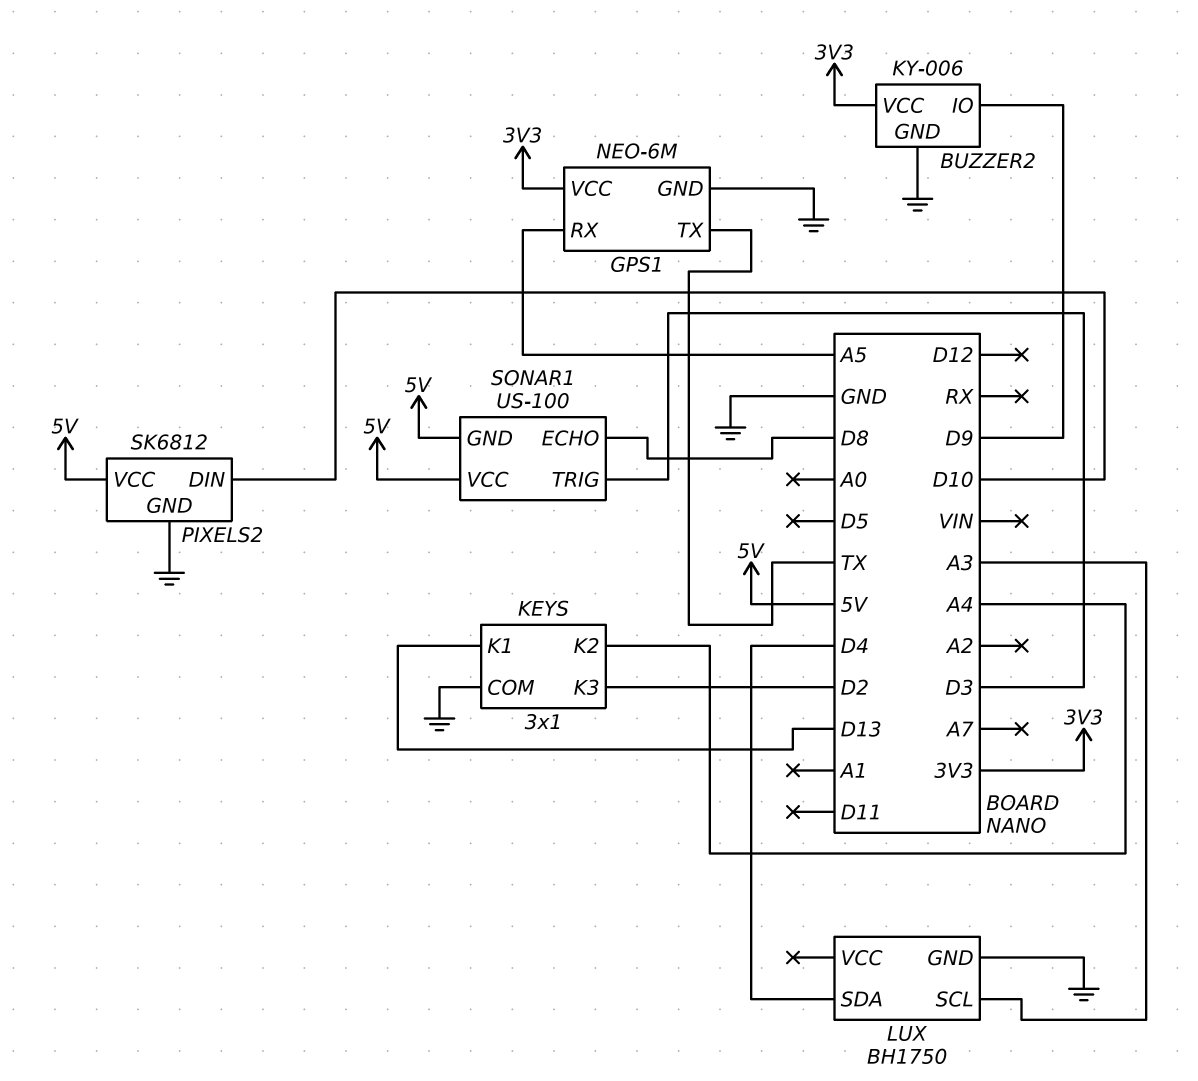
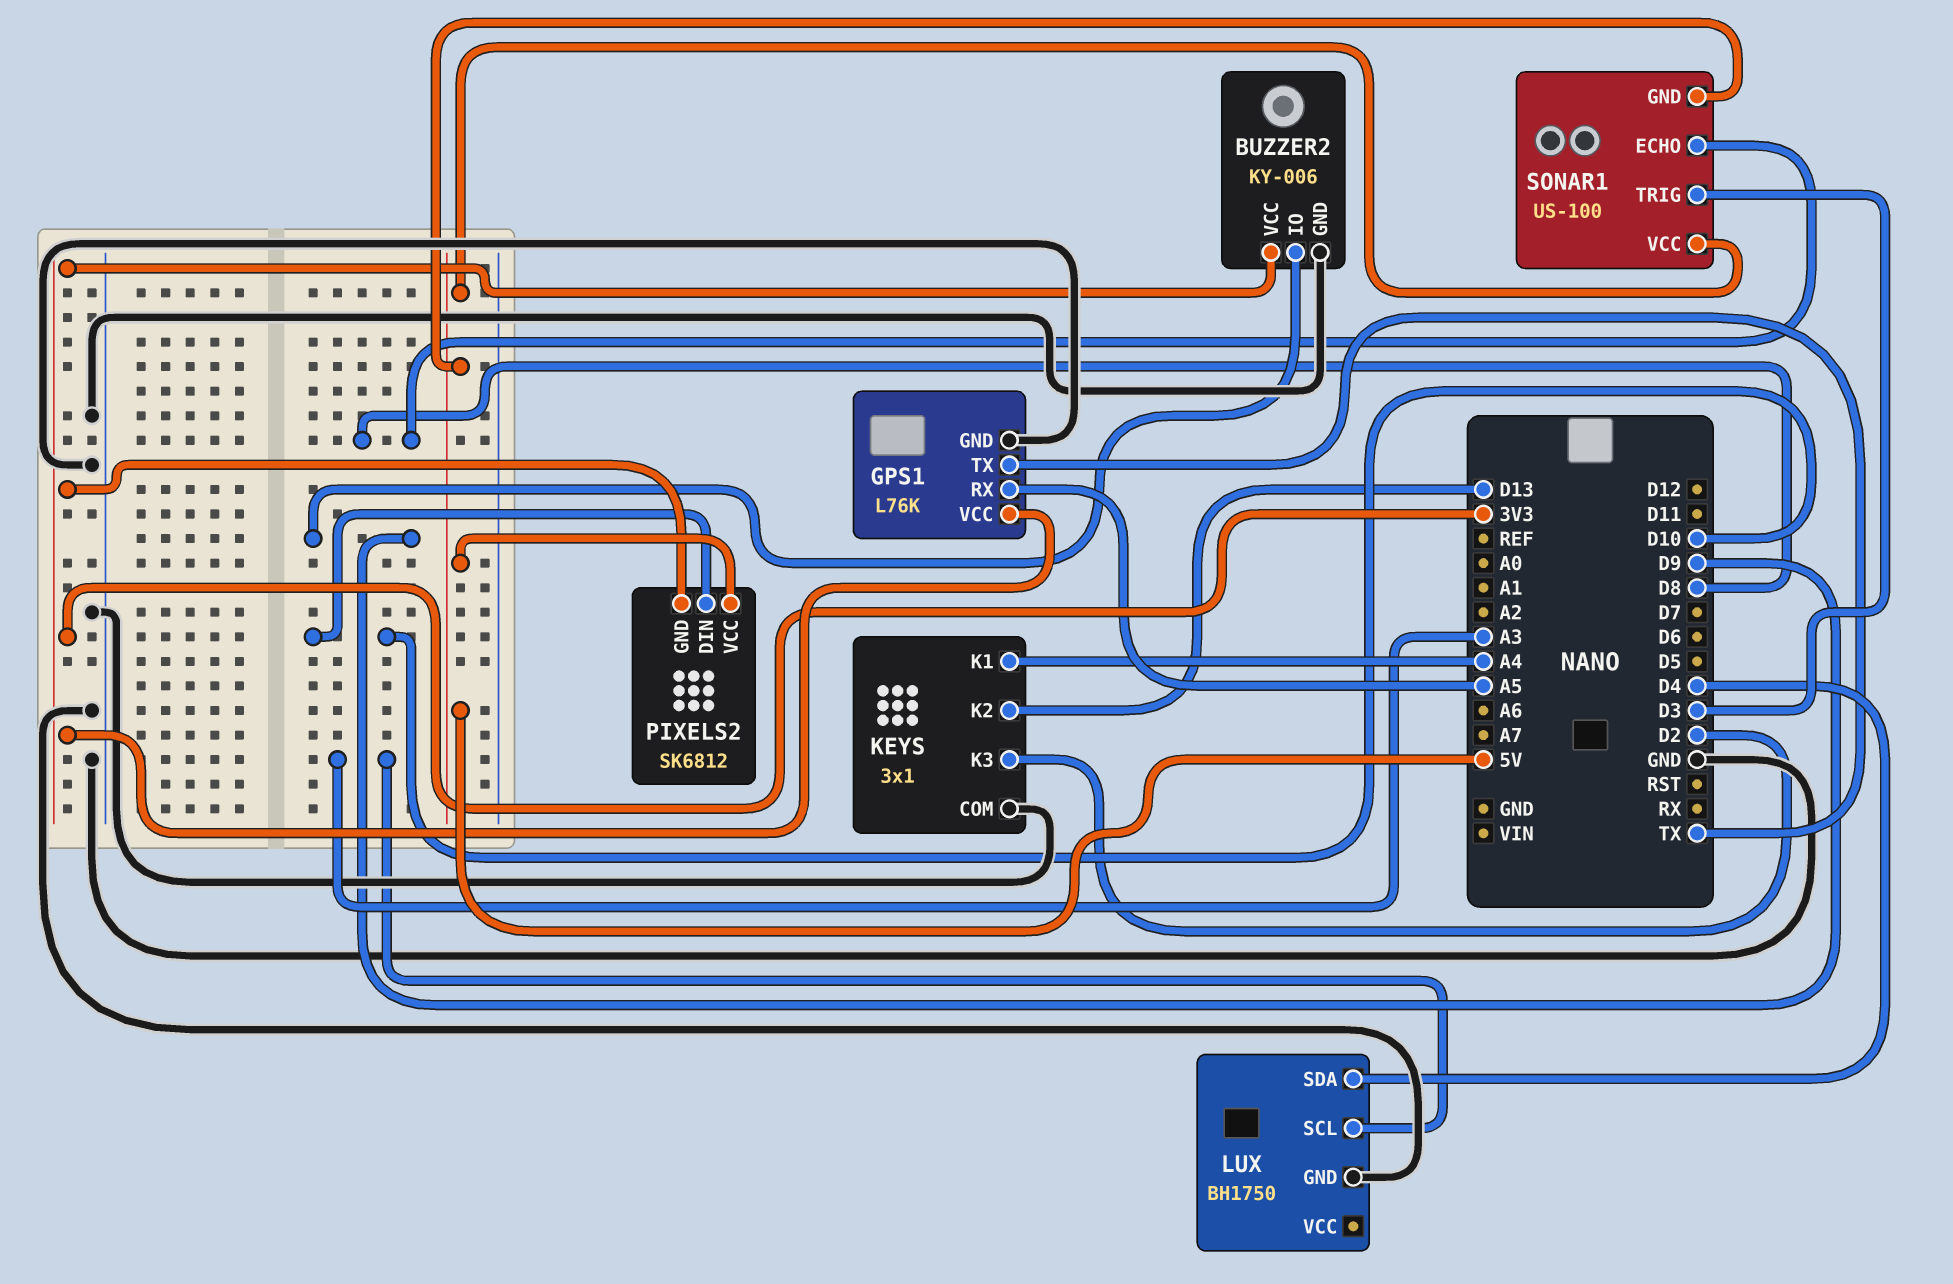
GPS1: NEO-6M -> L76K
KEYS pin K1: D13 -> A4
KEYS pin K2: A4 -> D13
PIXELS2 pin GND: GND -> 3V3

